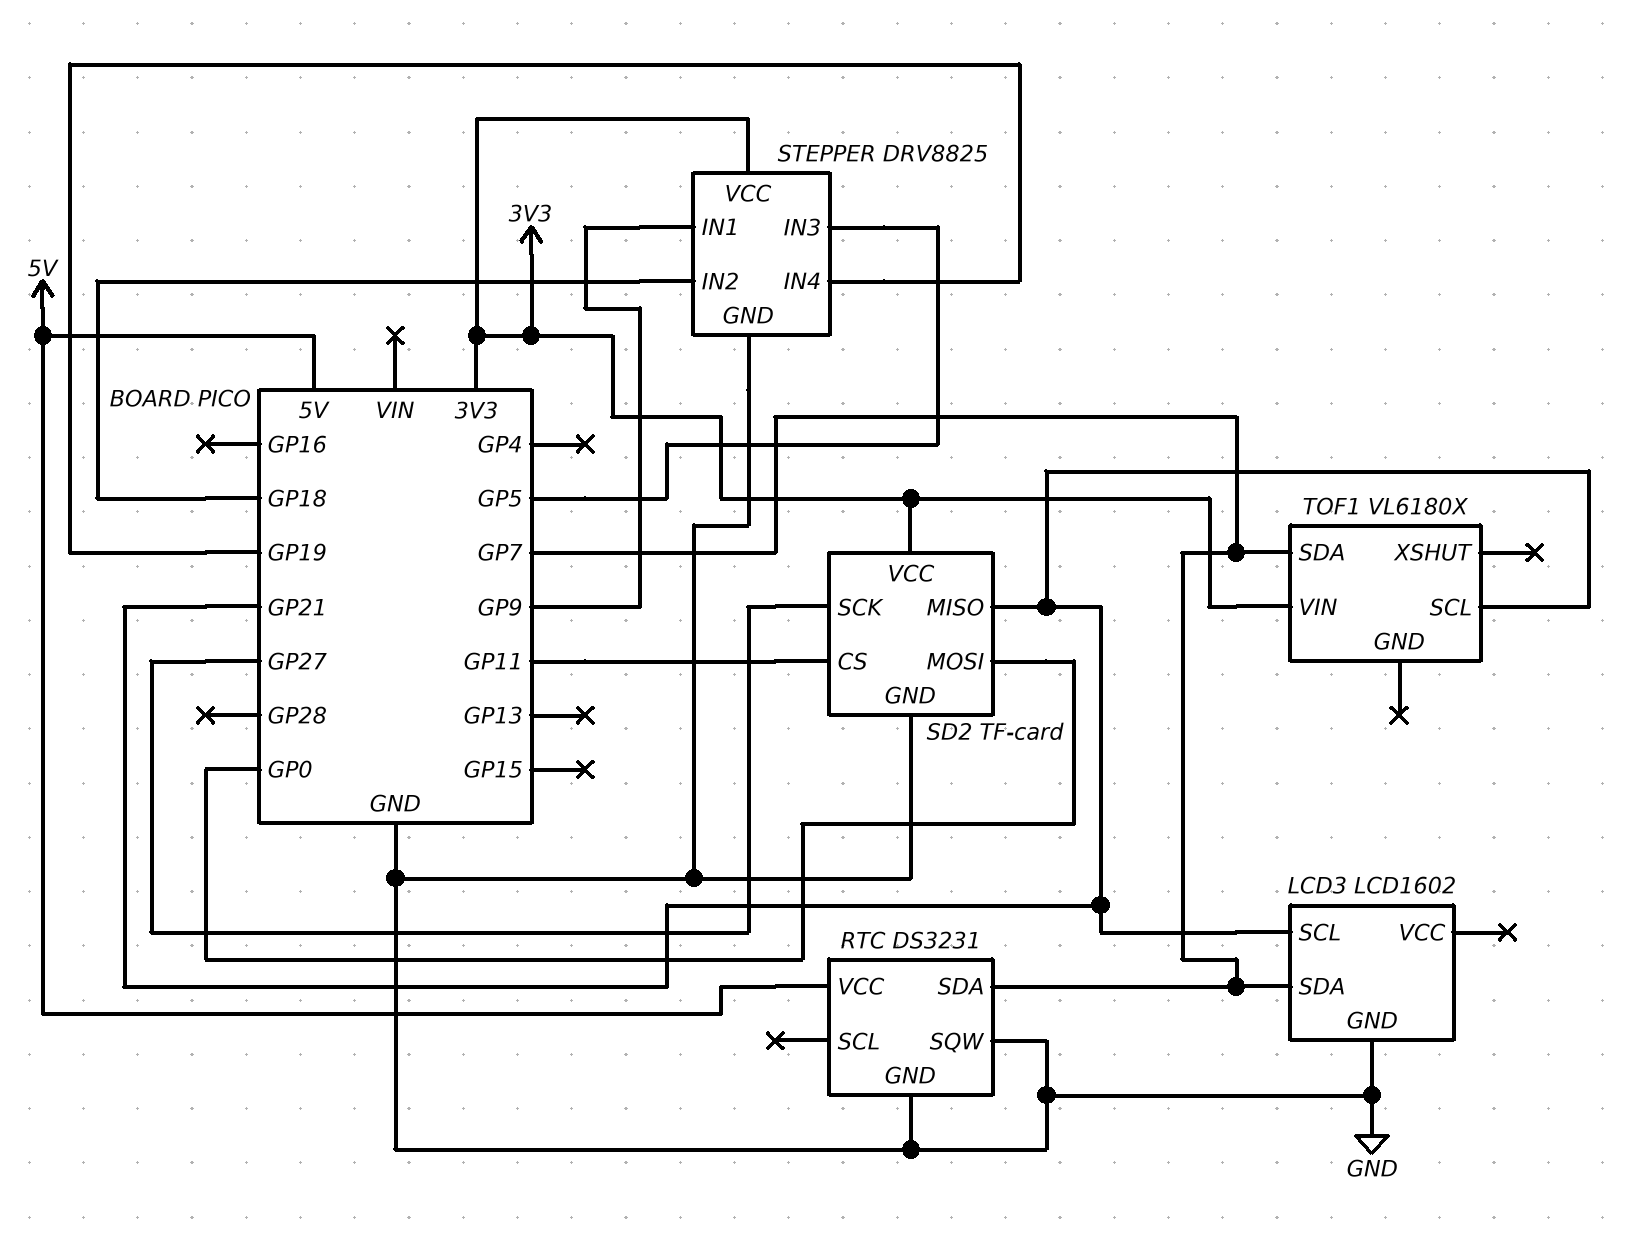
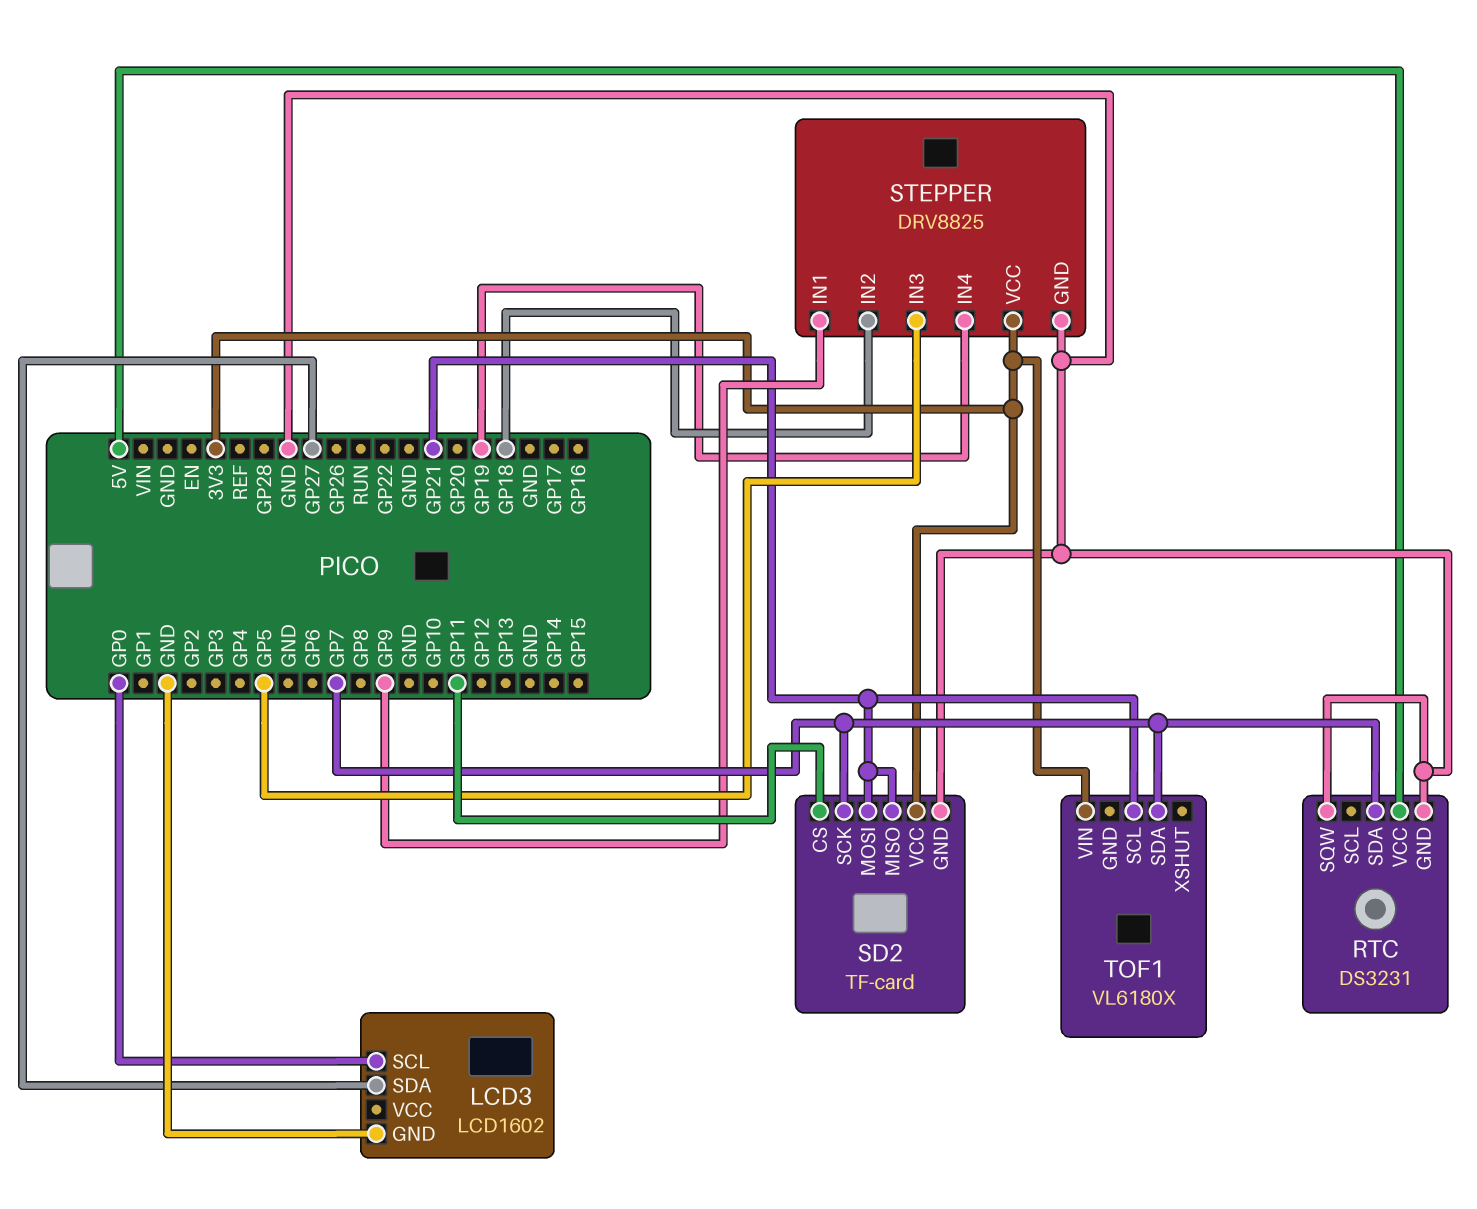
LCD3 pin SCL: GP21 -> GP0
LCD3 pin SDA: GP7 -> GP27
SD2 pin MOSI: GP0 -> GP21
SD2 pin SCK: GP27 -> GP7

